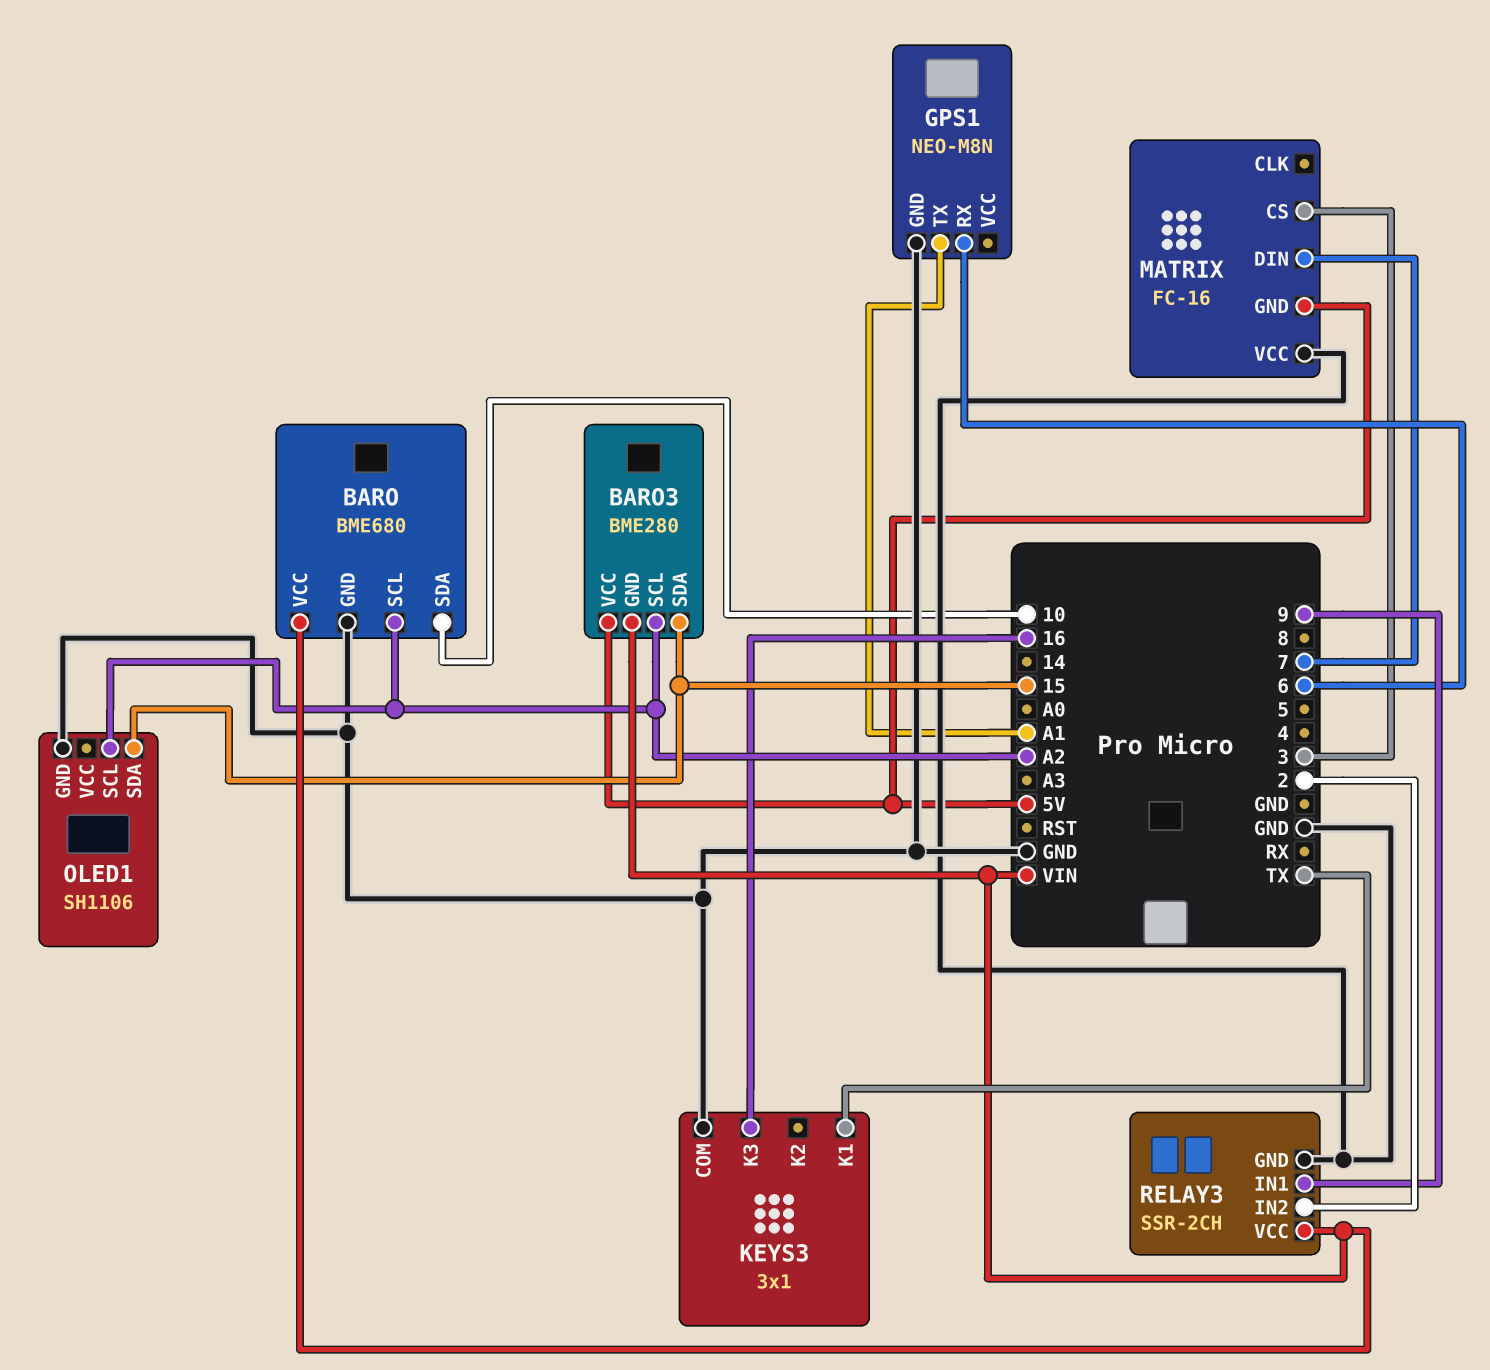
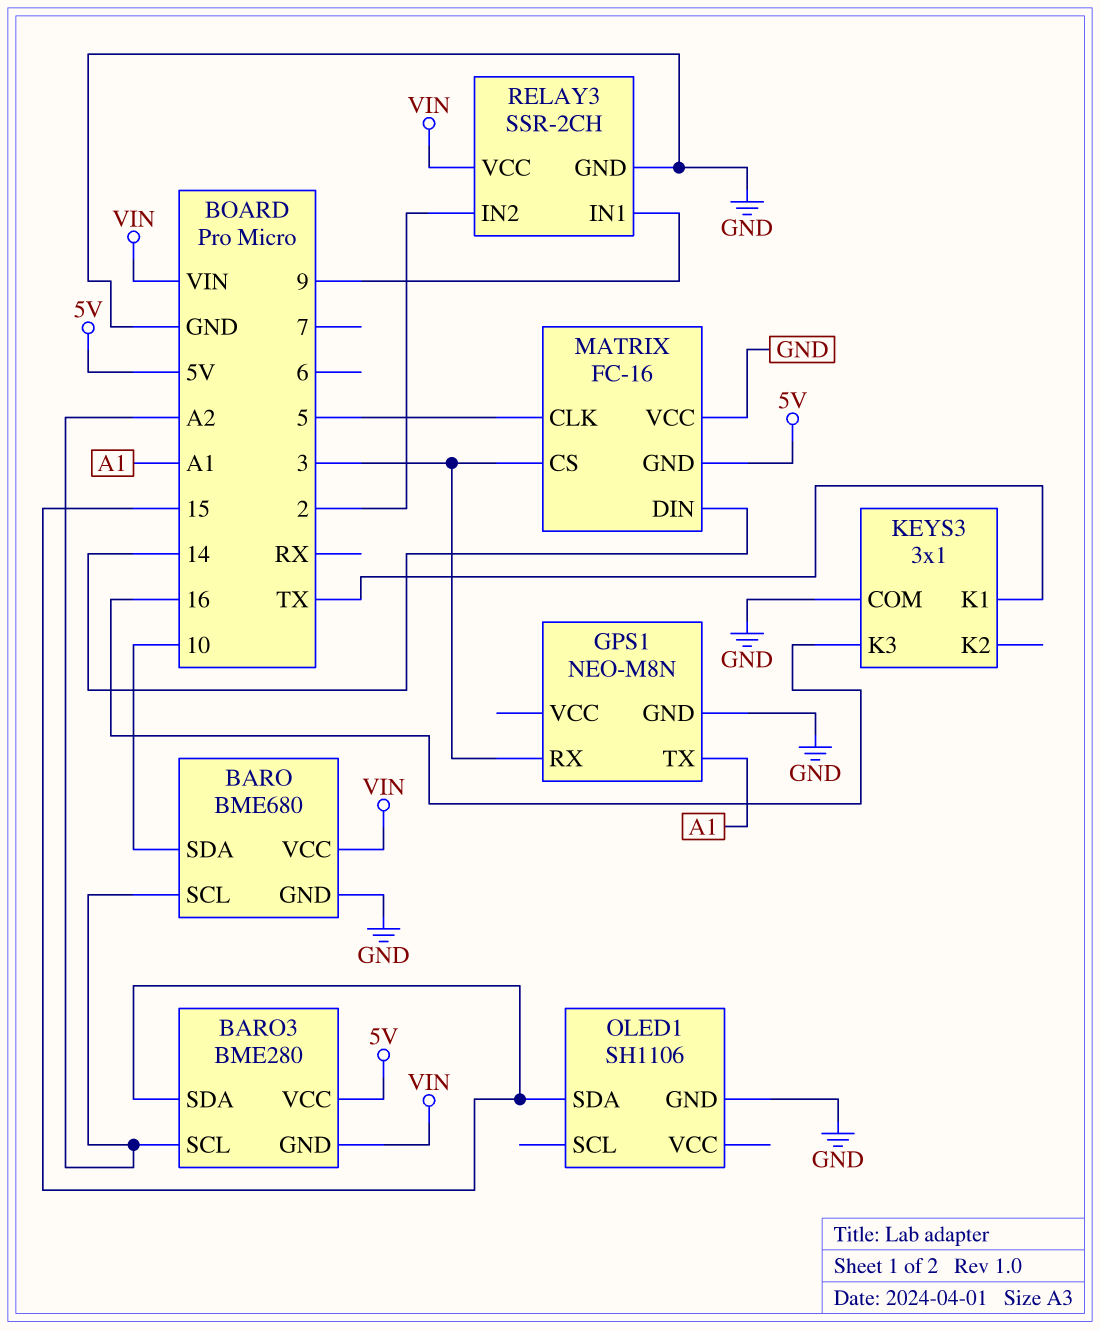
GPS1 pin RX: 6 -> 3
MATRIX pin CLK: none -> 5
MATRIX pin DIN: 7 -> 14
OLED1 pin SCL: A2 -> none

